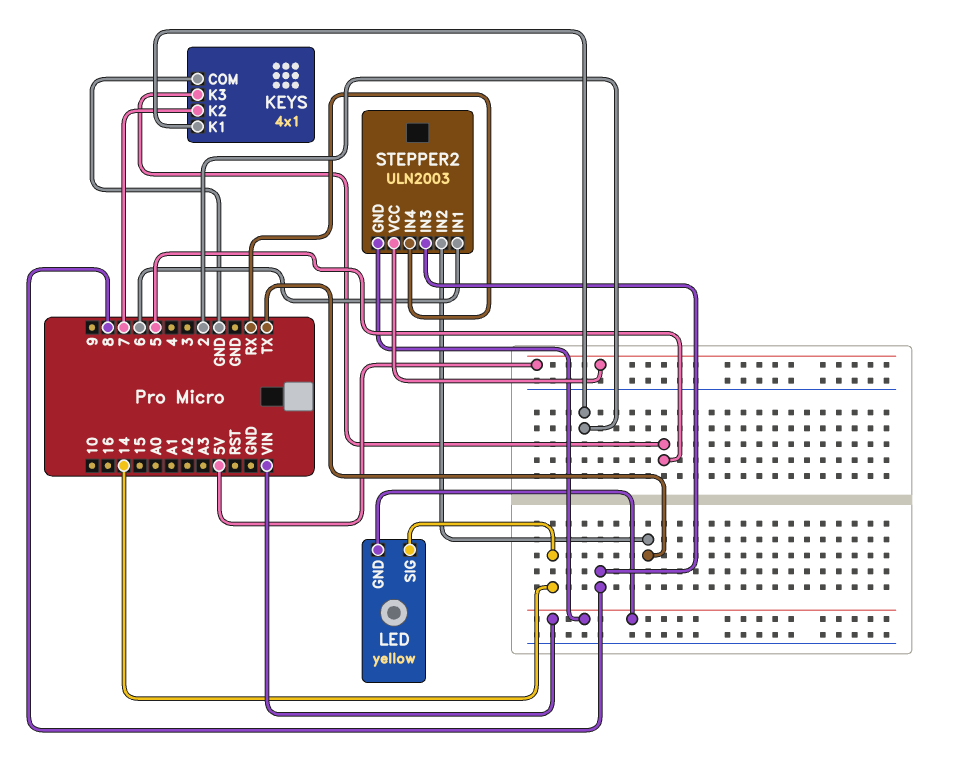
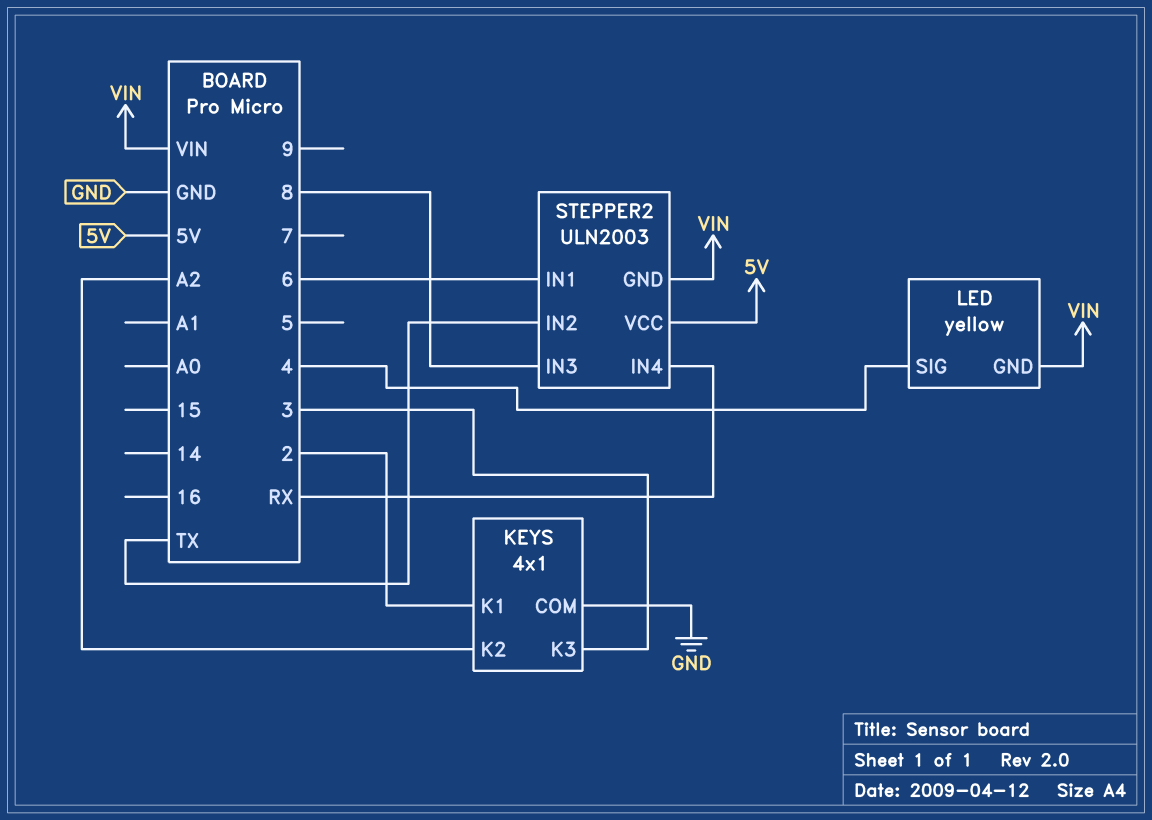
KEYS pin K2: 7 -> A2
KEYS pin K3: 5 -> 3
LED pin SIG: 14 -> 4

